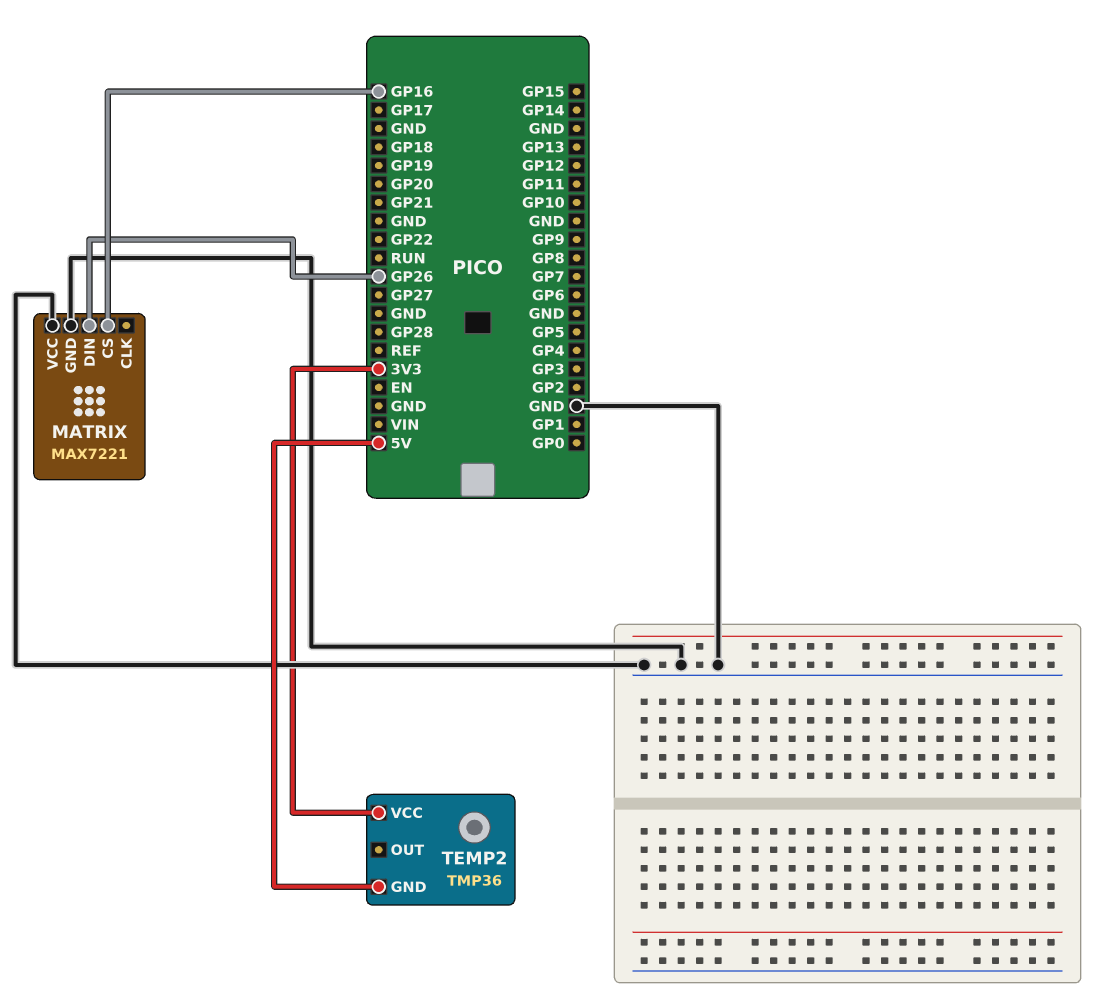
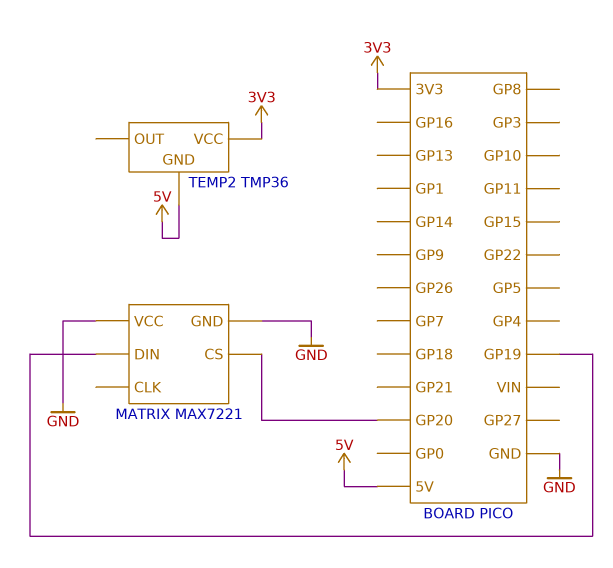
MATRIX pin CS: GP16 -> GP20
MATRIX pin DIN: GP26 -> GP19

